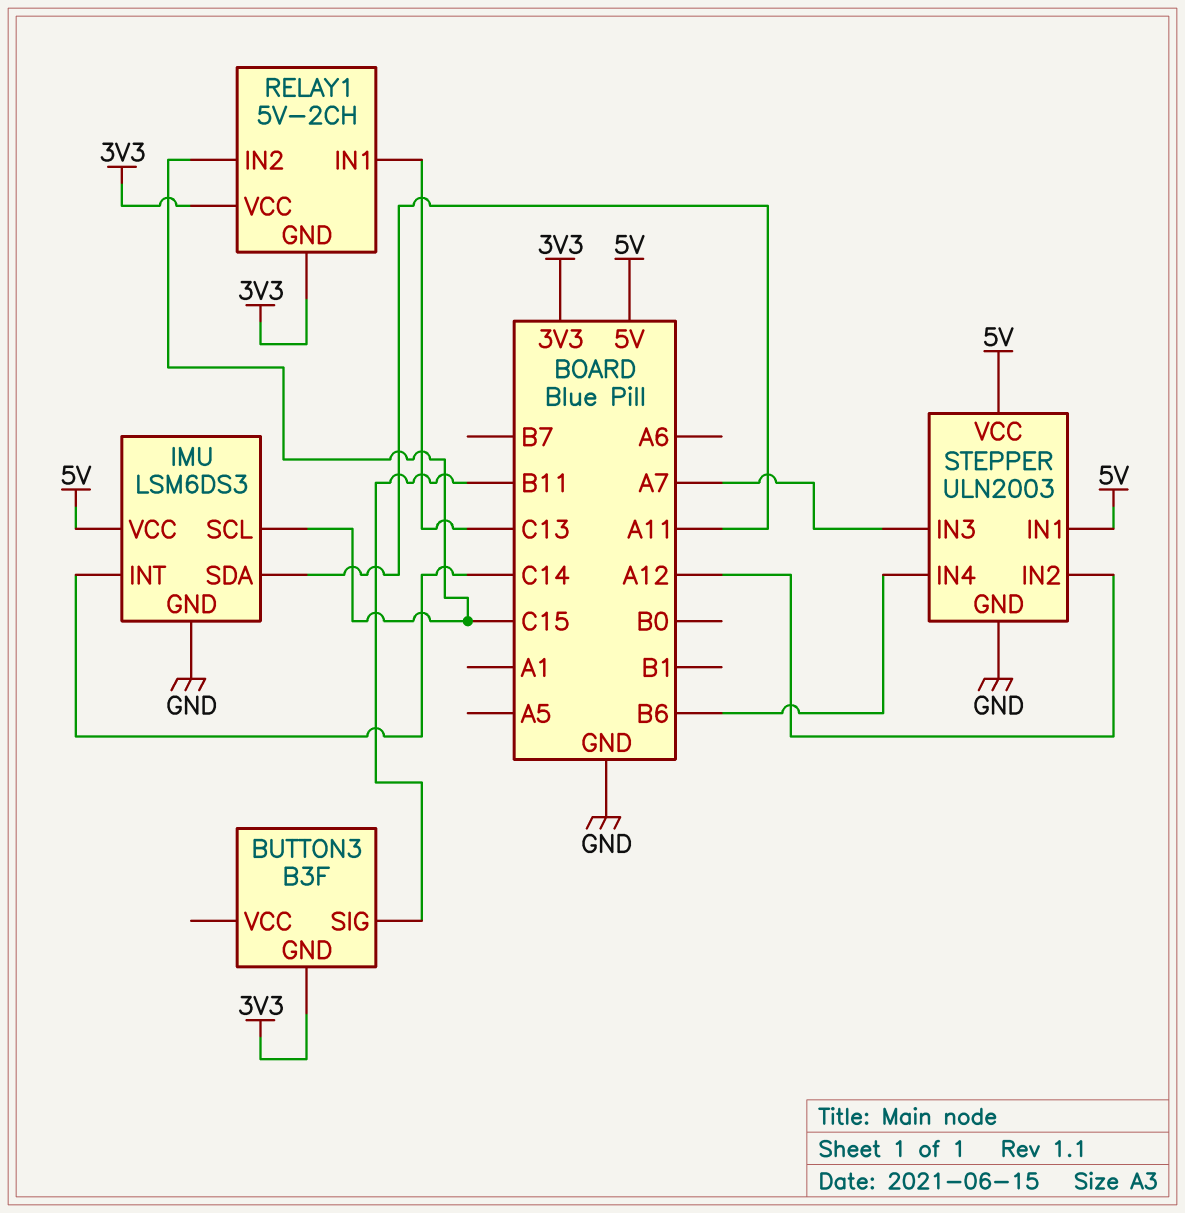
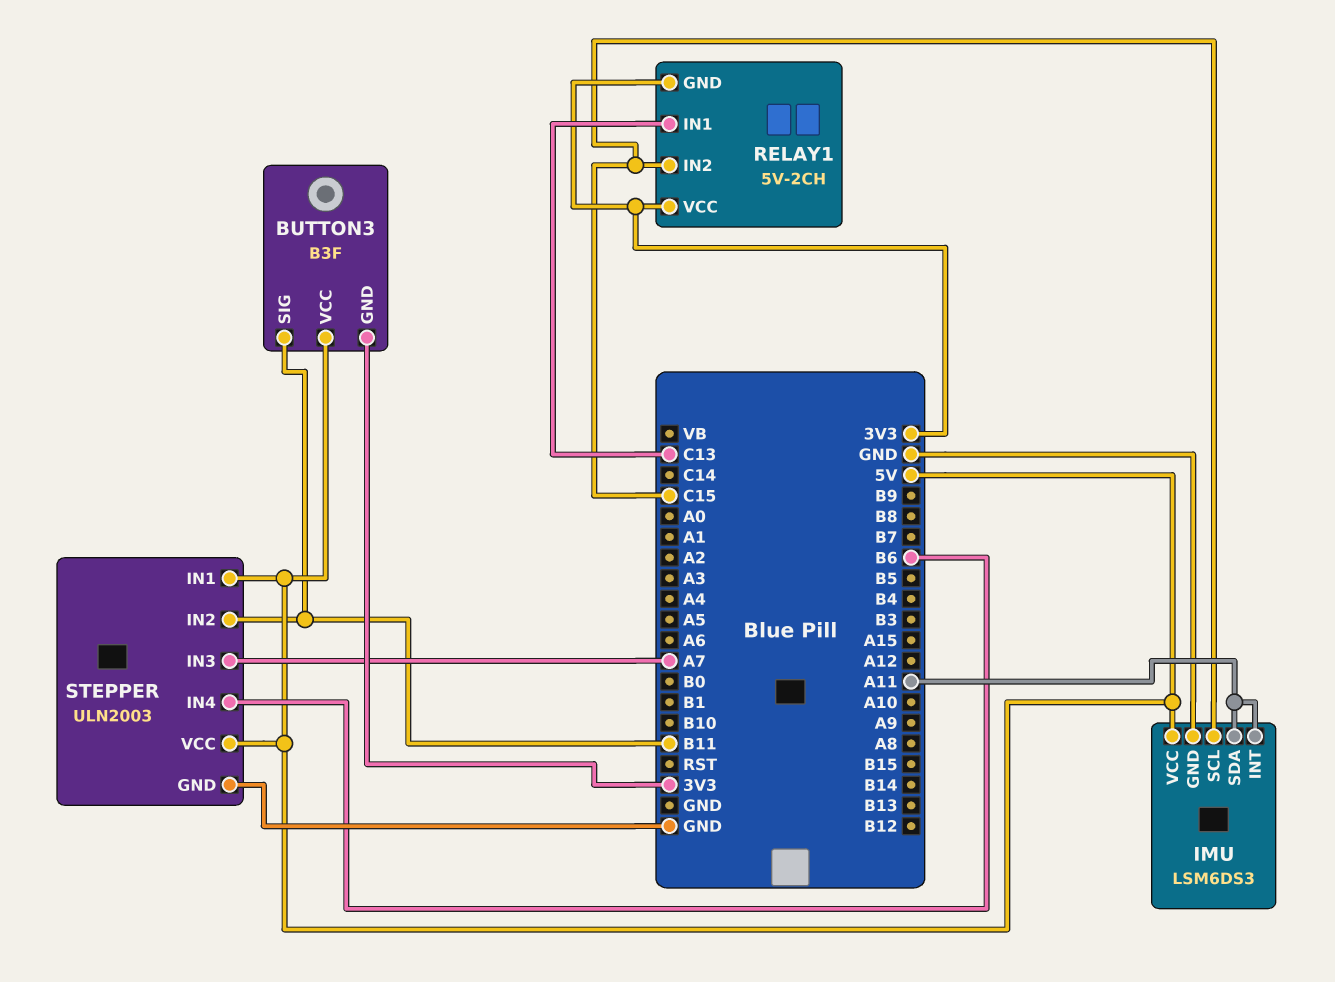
BUTTON3 pin VCC: none -> 5V
IMU pin INT: C14 -> A11
STEPPER pin IN2: A12 -> B11

